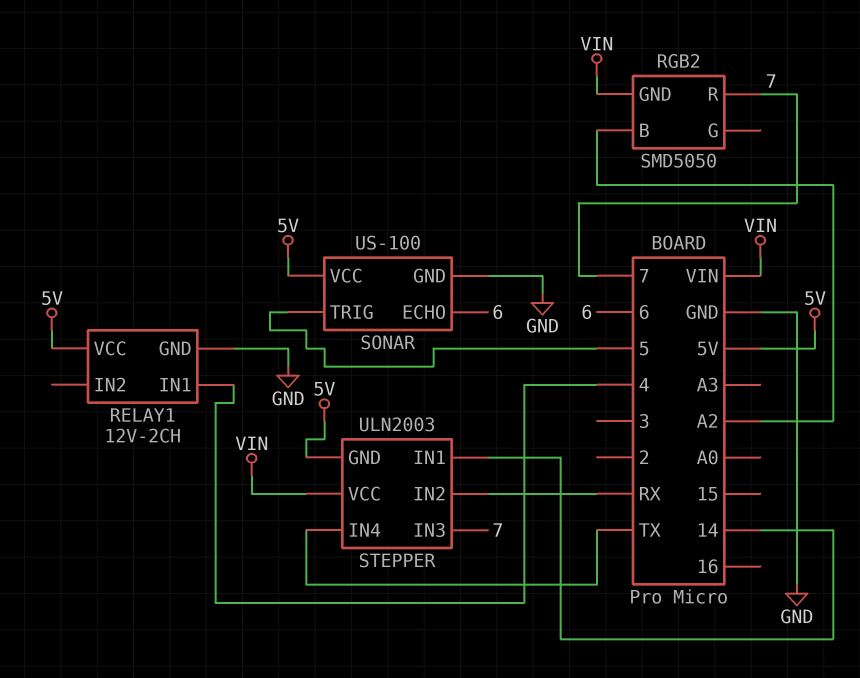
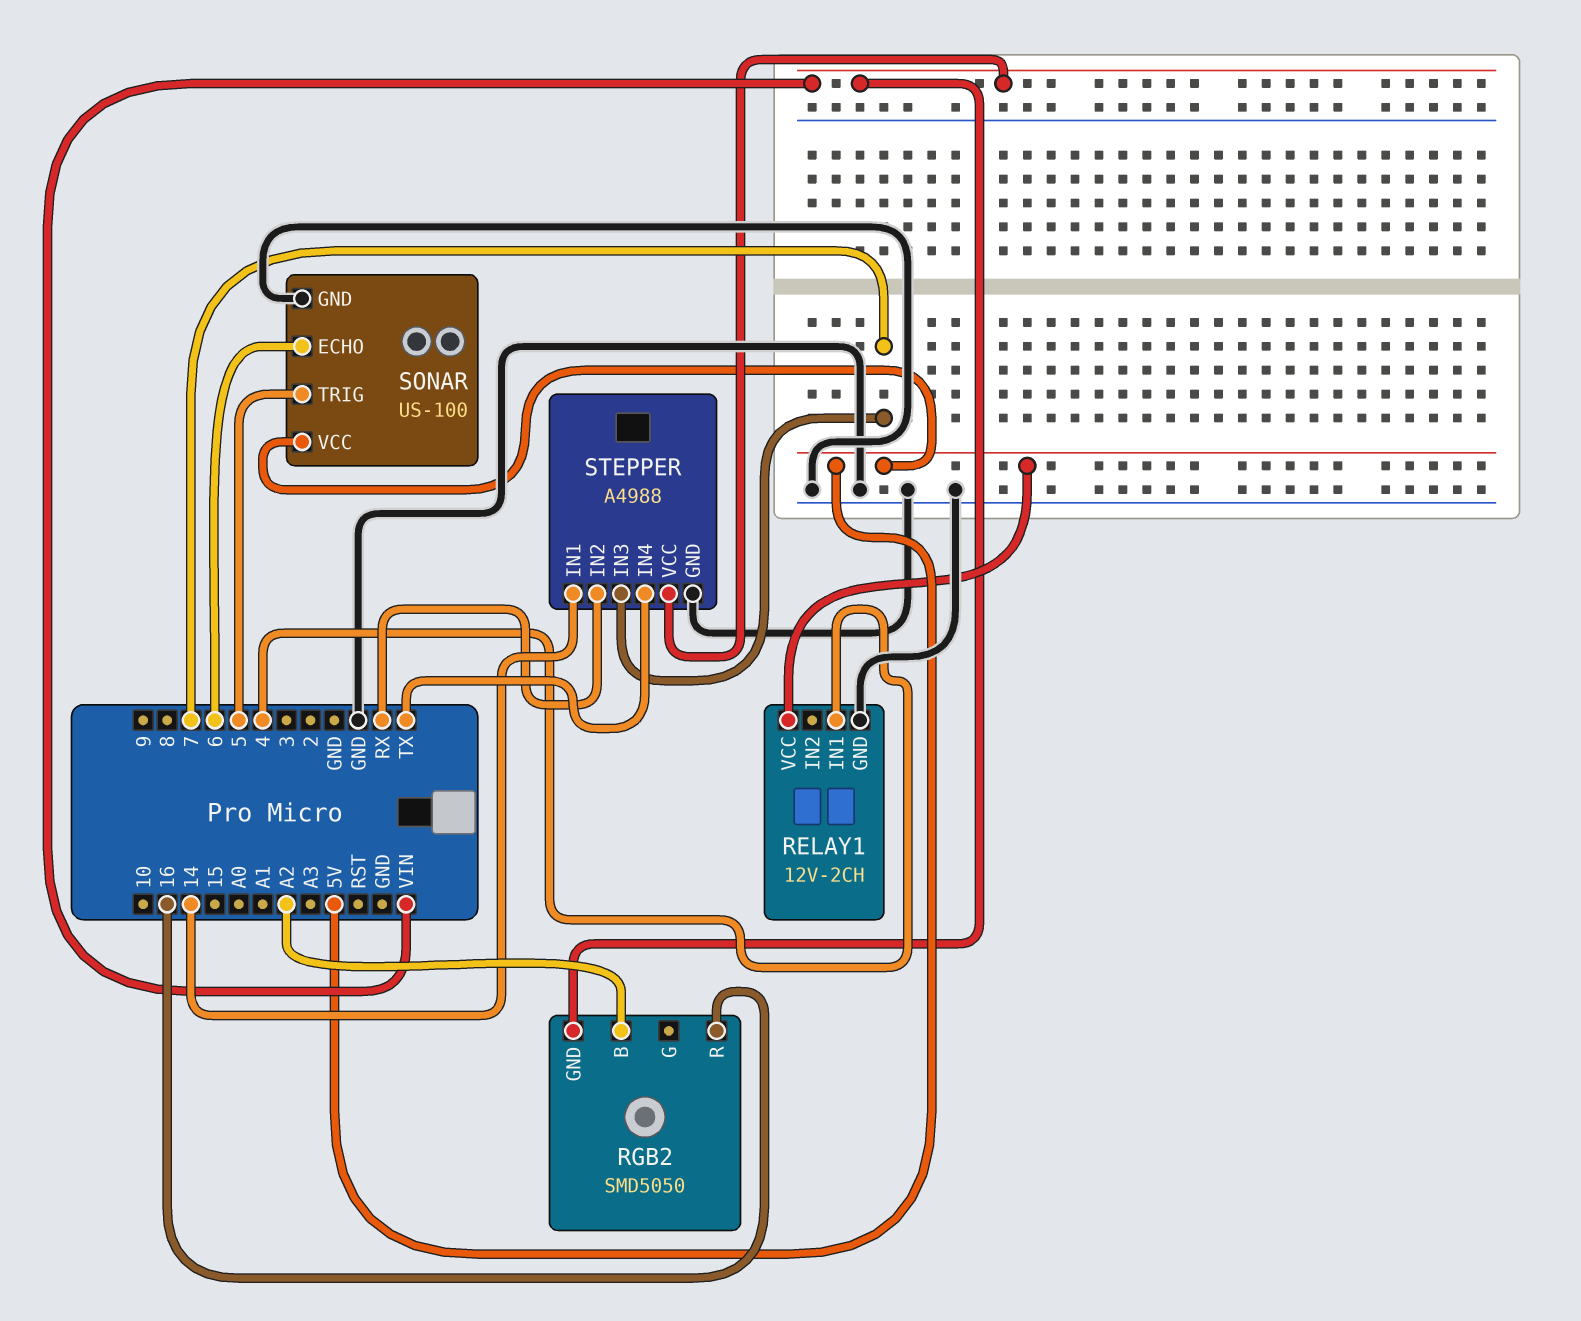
RGB2 pin R: 7 -> 16
STEPPER: ULN2003 -> A4988
STEPPER pin GND: 5V -> GND

